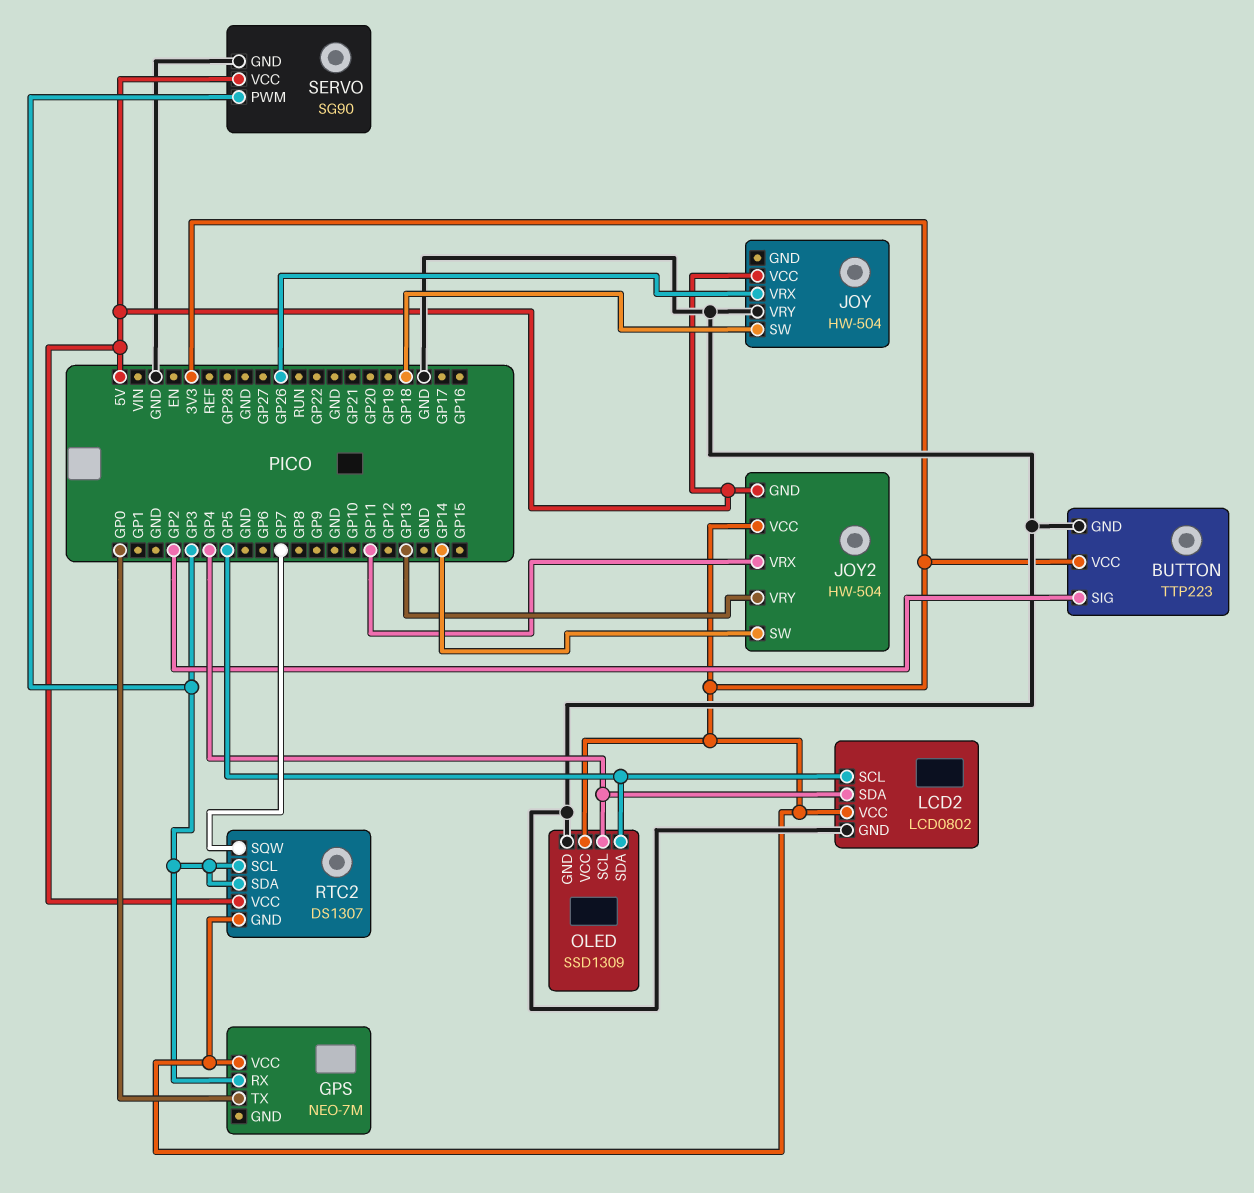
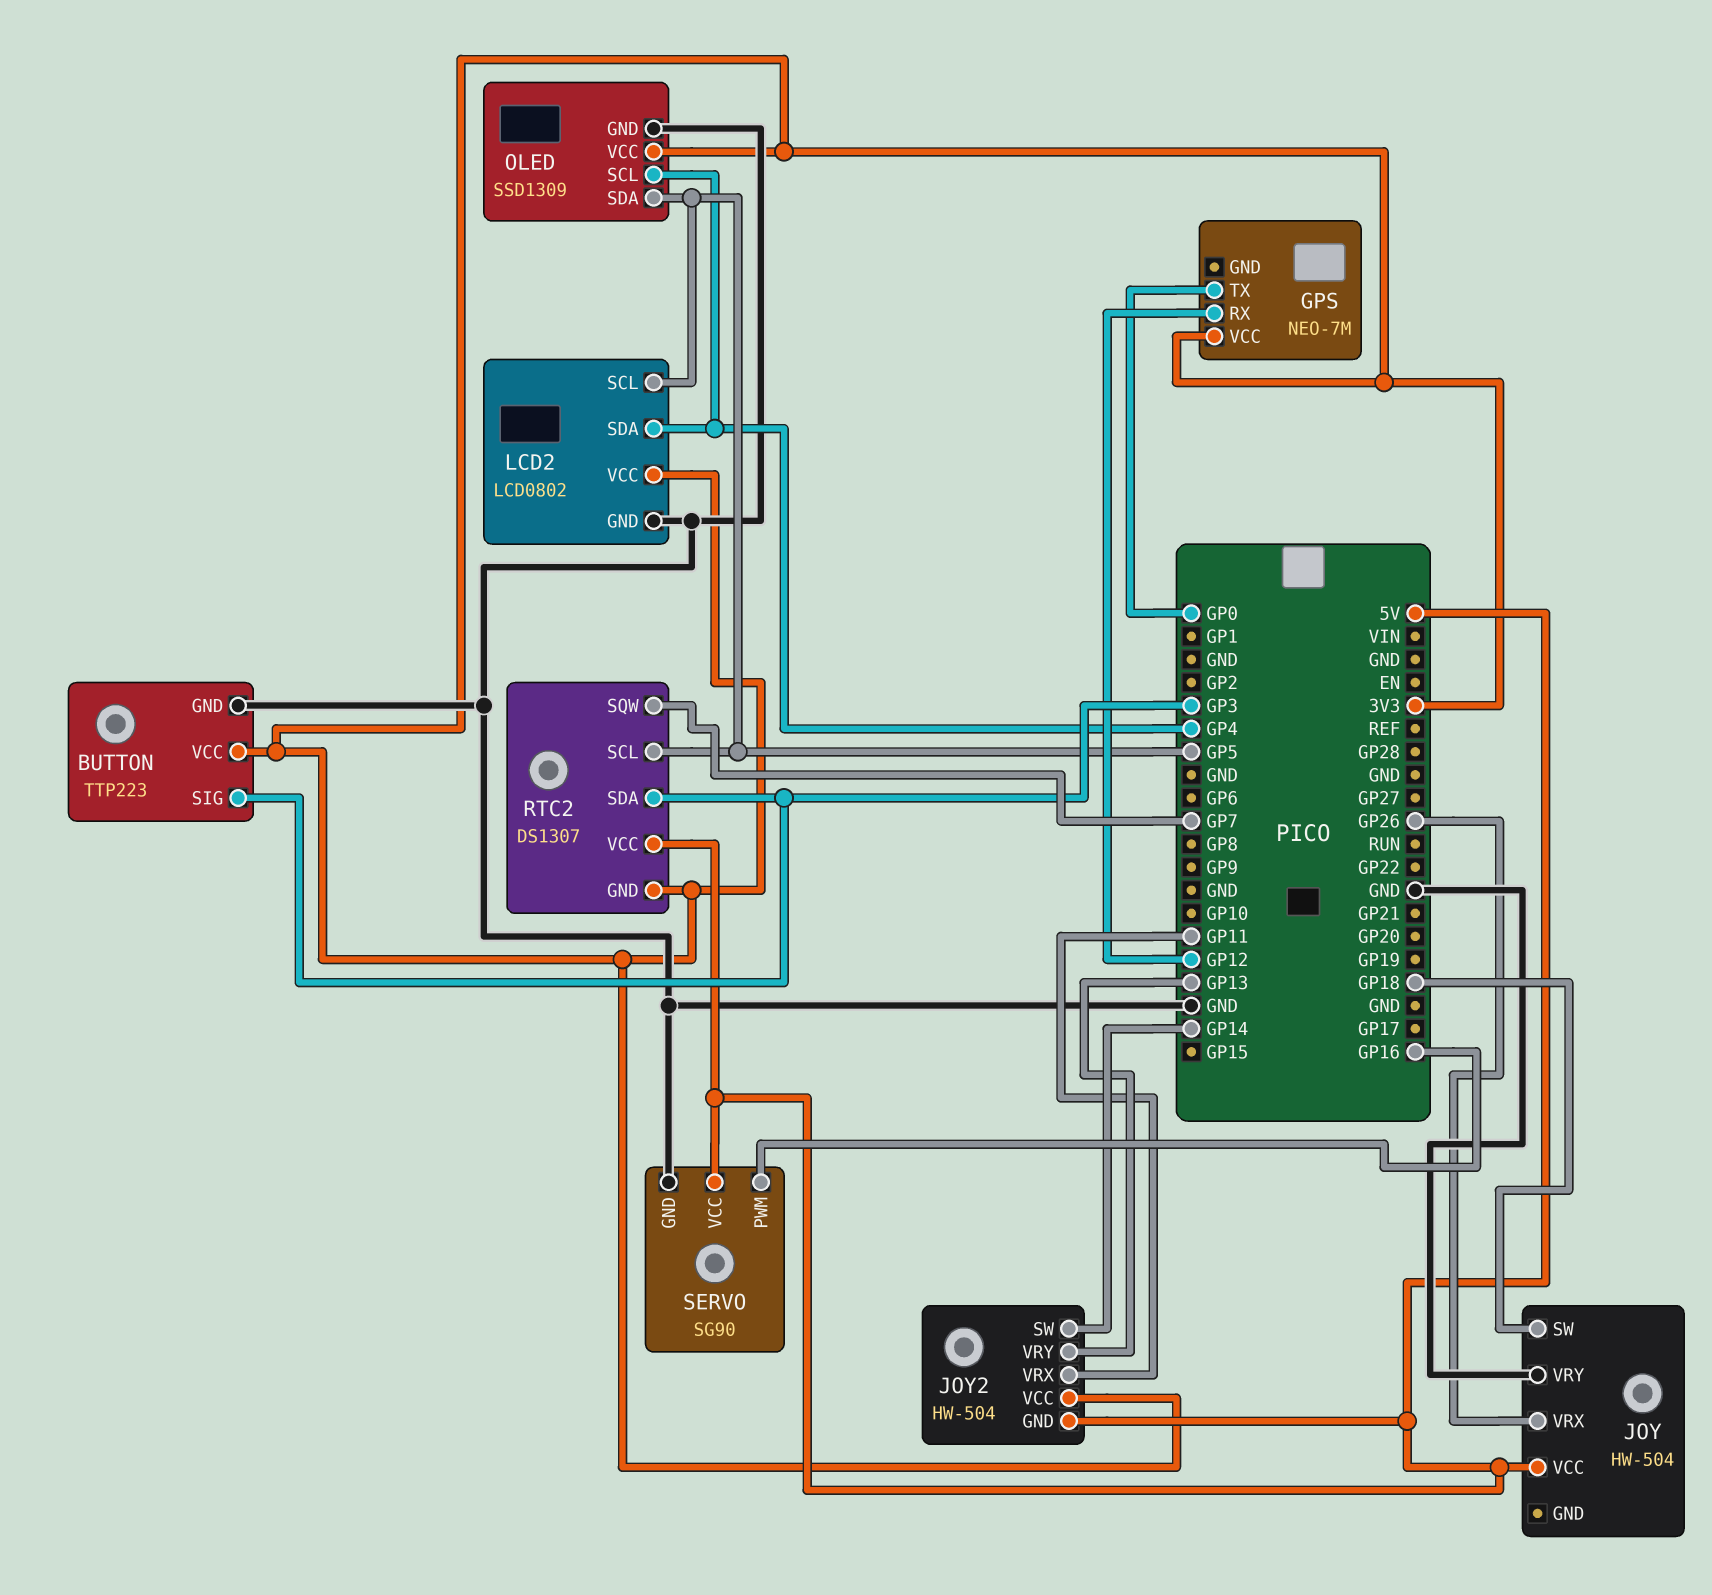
BUTTON pin SIG: GP2 -> GP3
GPS pin RX: GP3 -> GP12
RTC2 pin SCL: GP3 -> GP5
SERVO pin PWM: GP3 -> GP16

